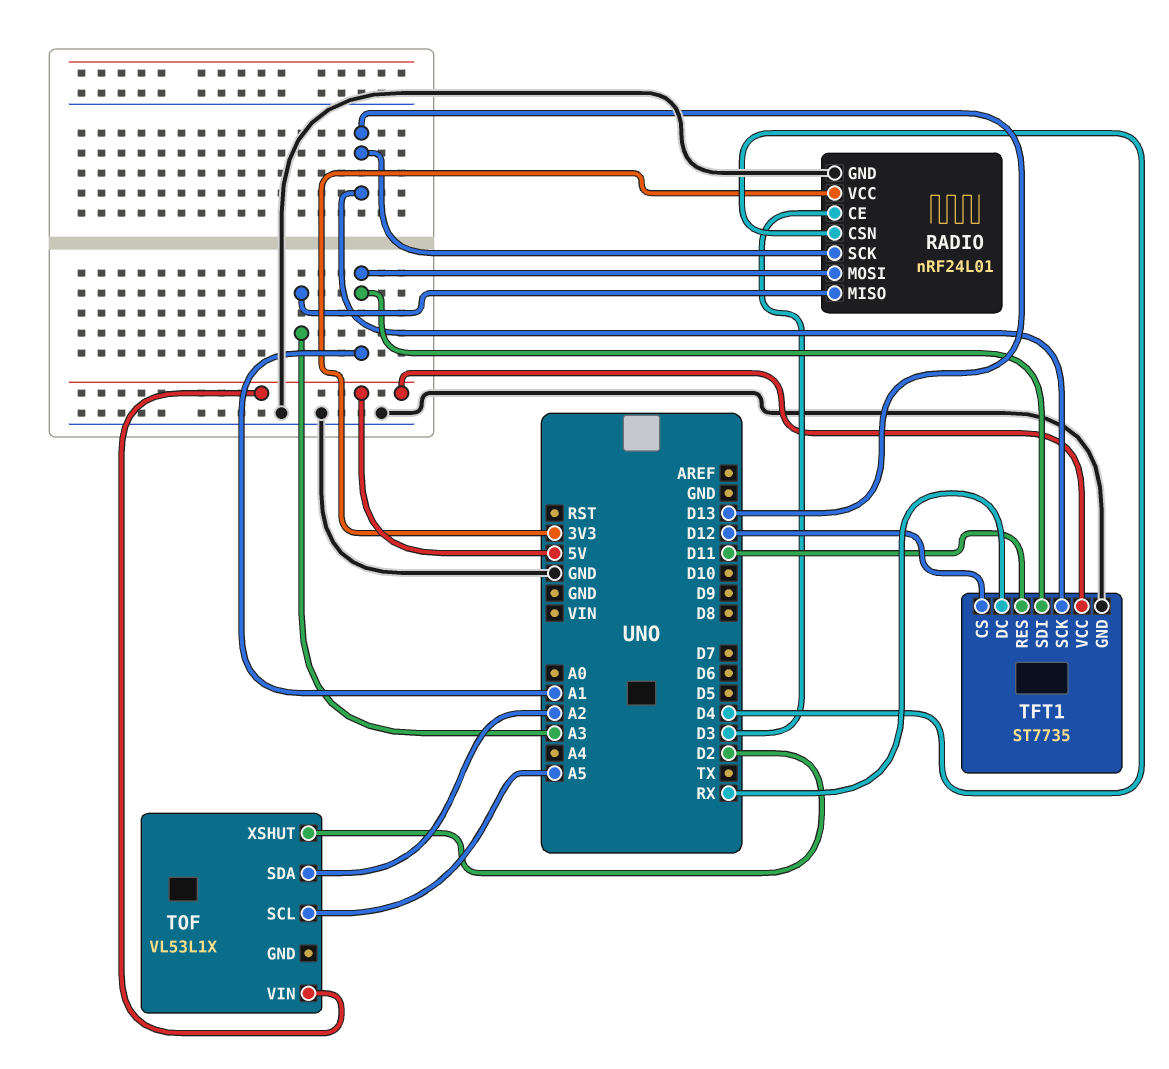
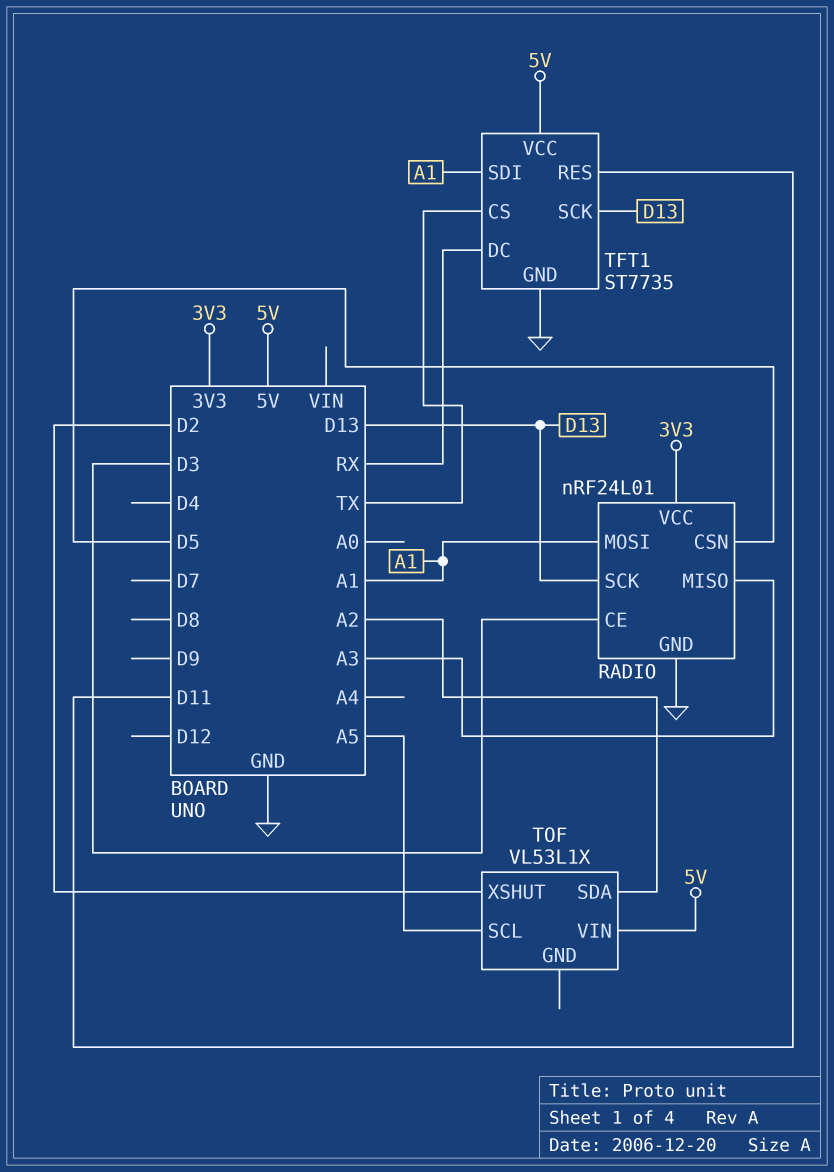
RADIO pin CSN: D4 -> D5
TFT1 pin CS: D12 -> TX

